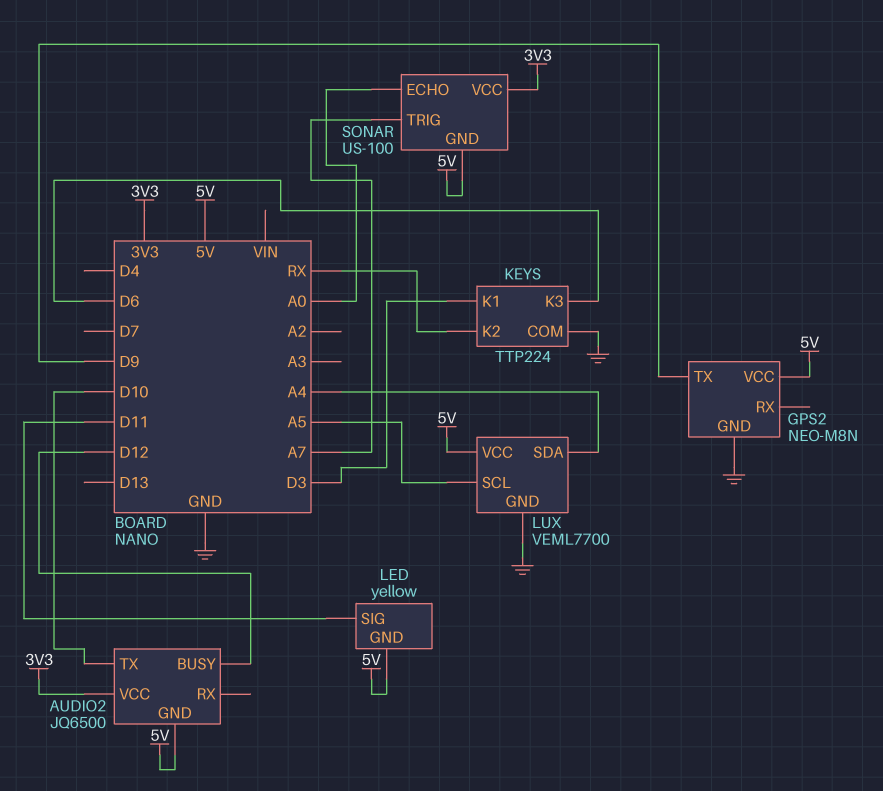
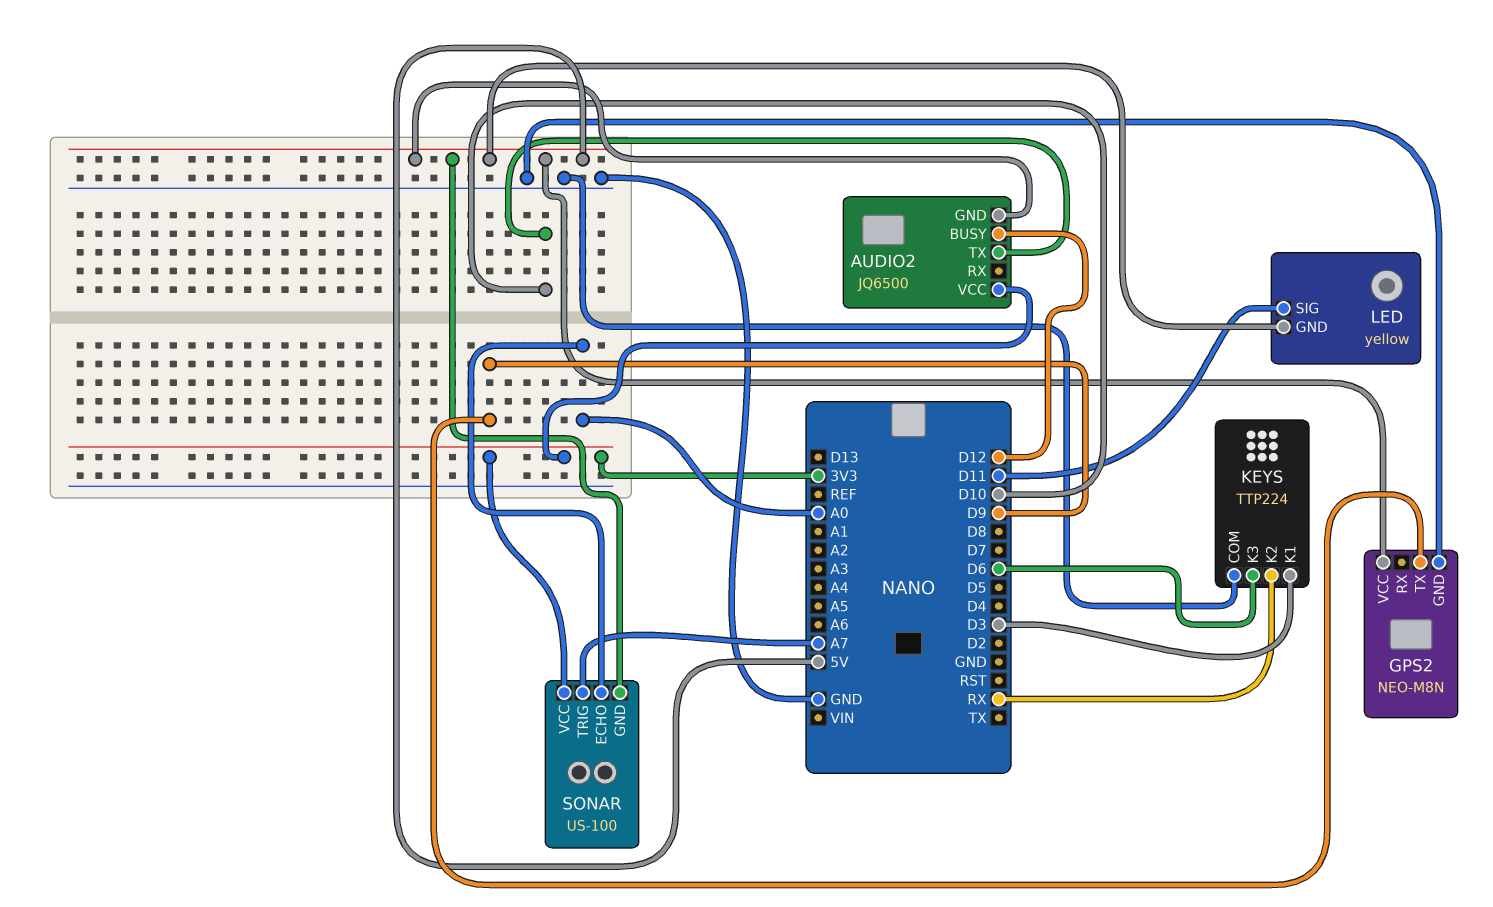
LUX: VEML7700 -> none
LUX pin GND: GND -> none
LUX pin SCL: A5 -> none
LUX pin SDA: A4 -> none
LUX pin VCC: 5V -> none

